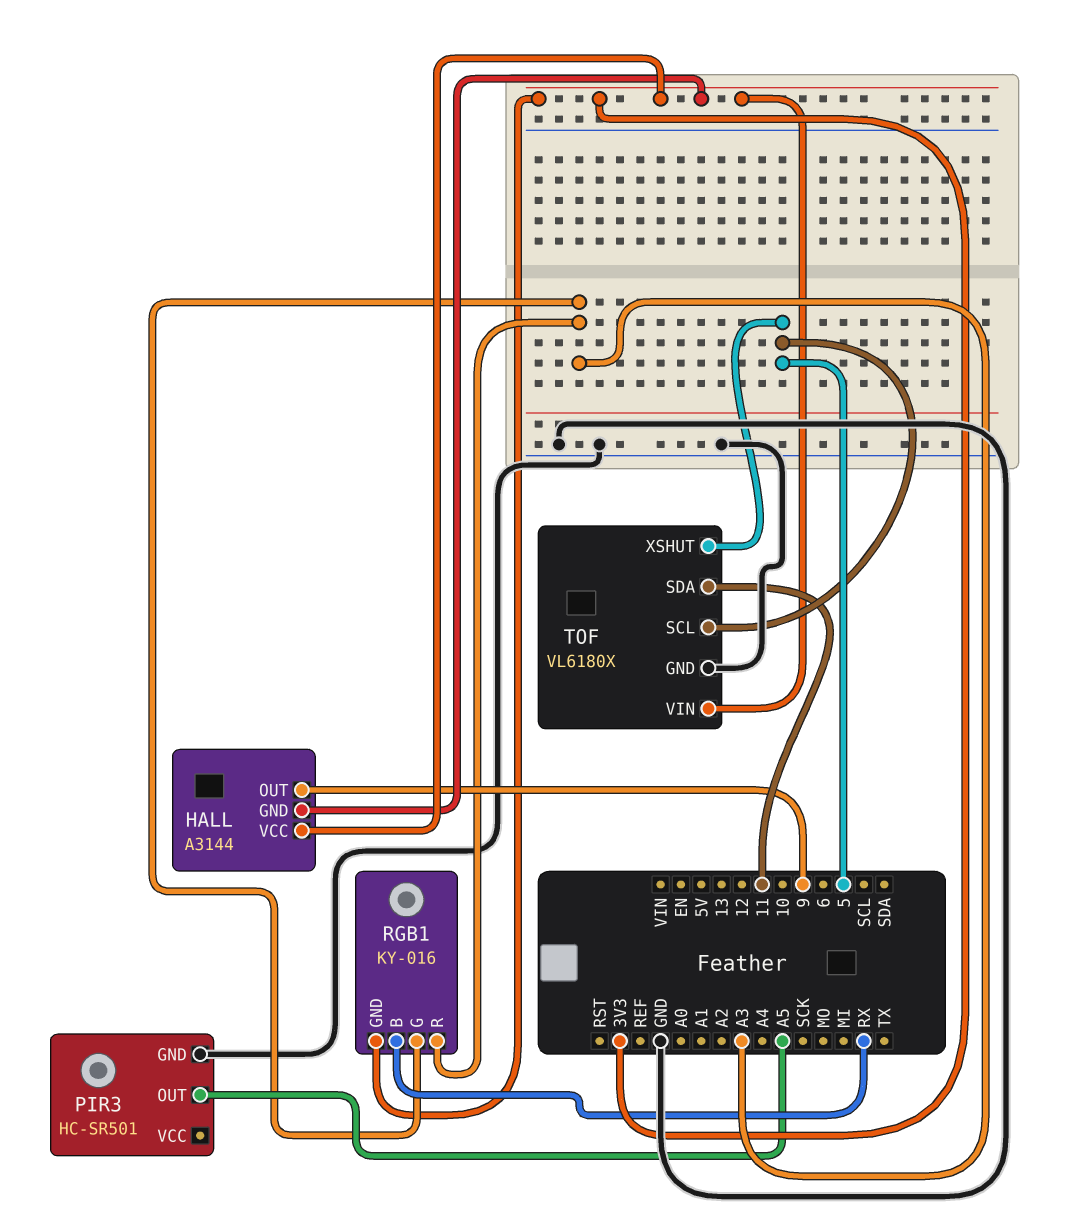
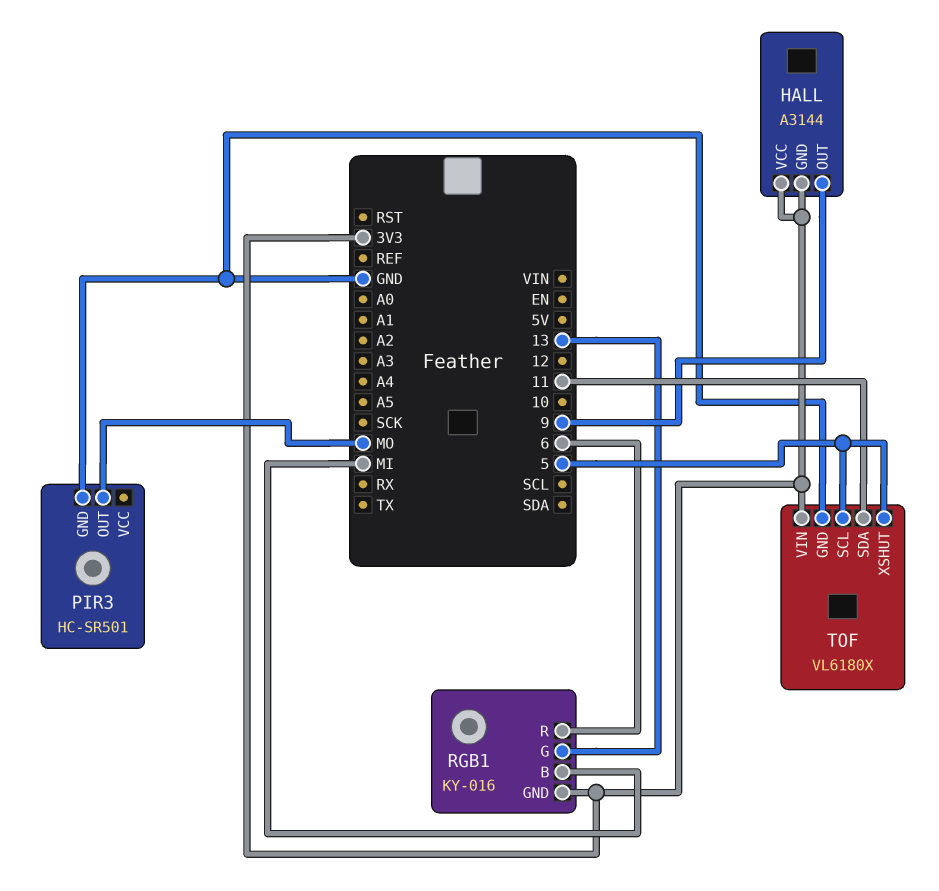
PIR3 pin OUT: A5 -> MO
RGB1 pin B: RX -> MI
RGB1 pin G: A3 -> 13
RGB1 pin R: A3 -> 6

